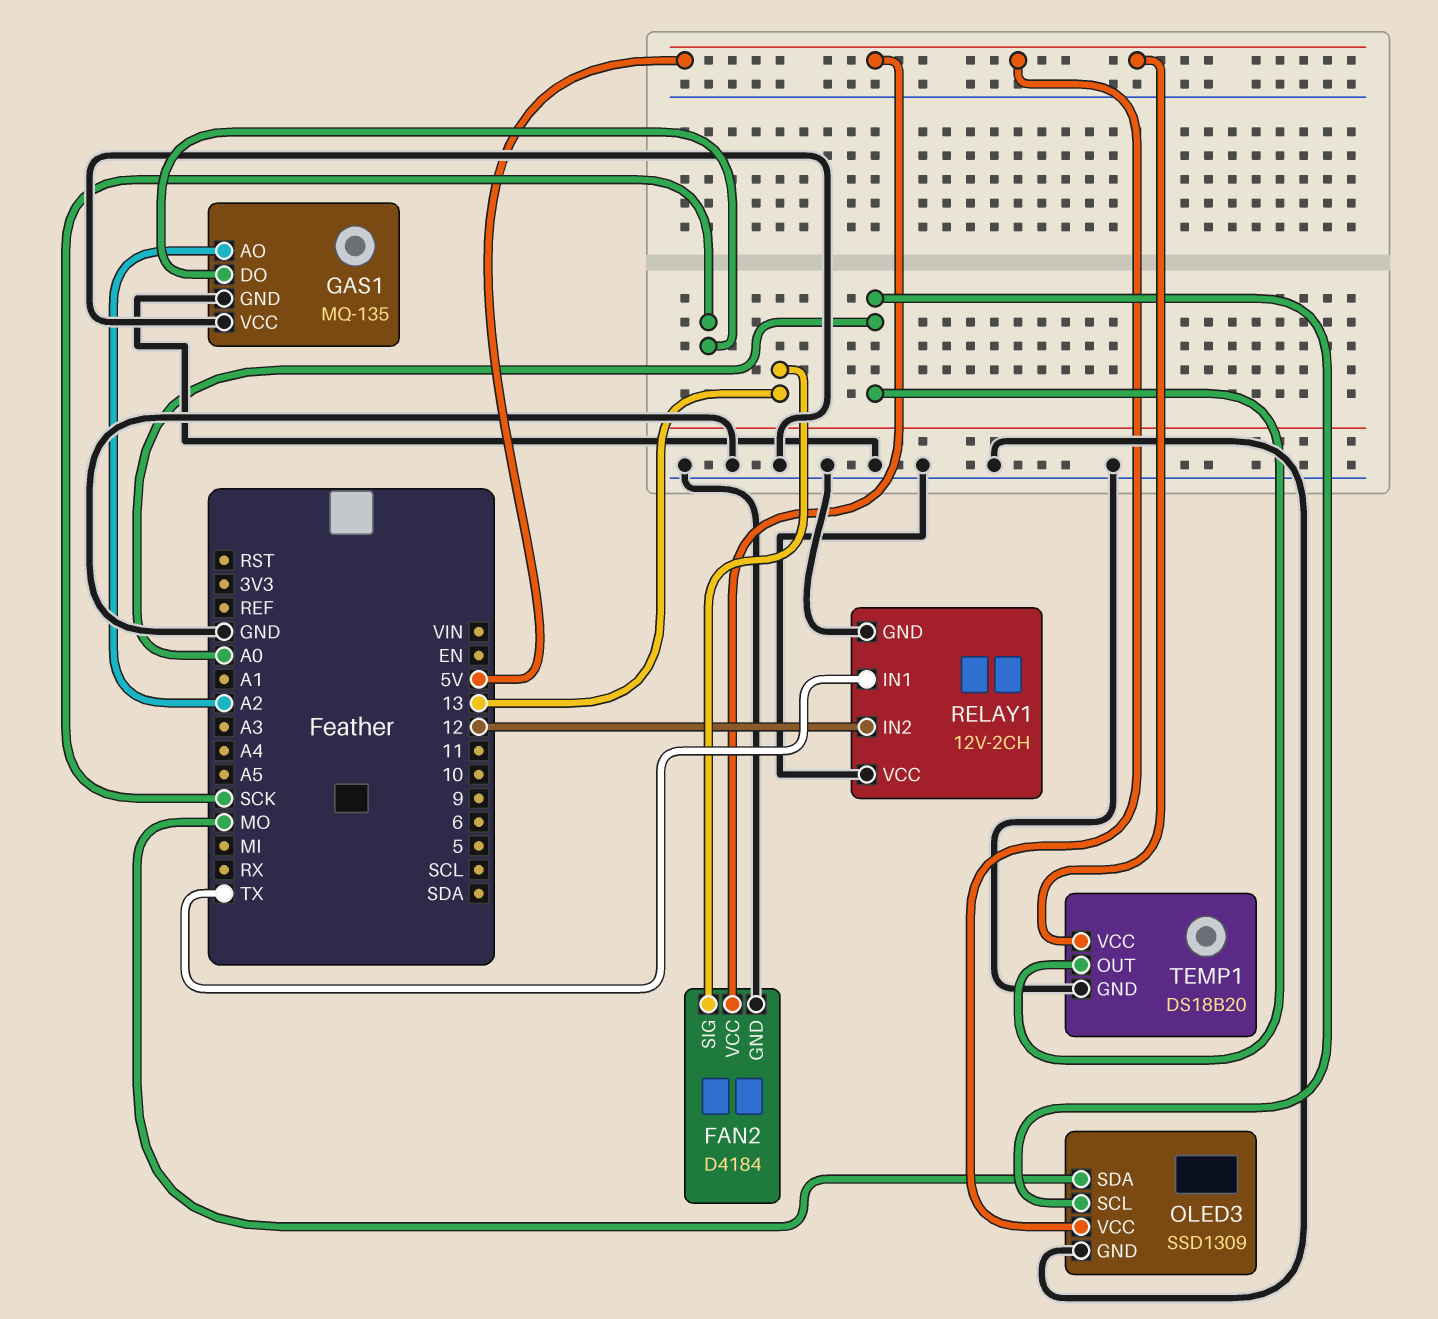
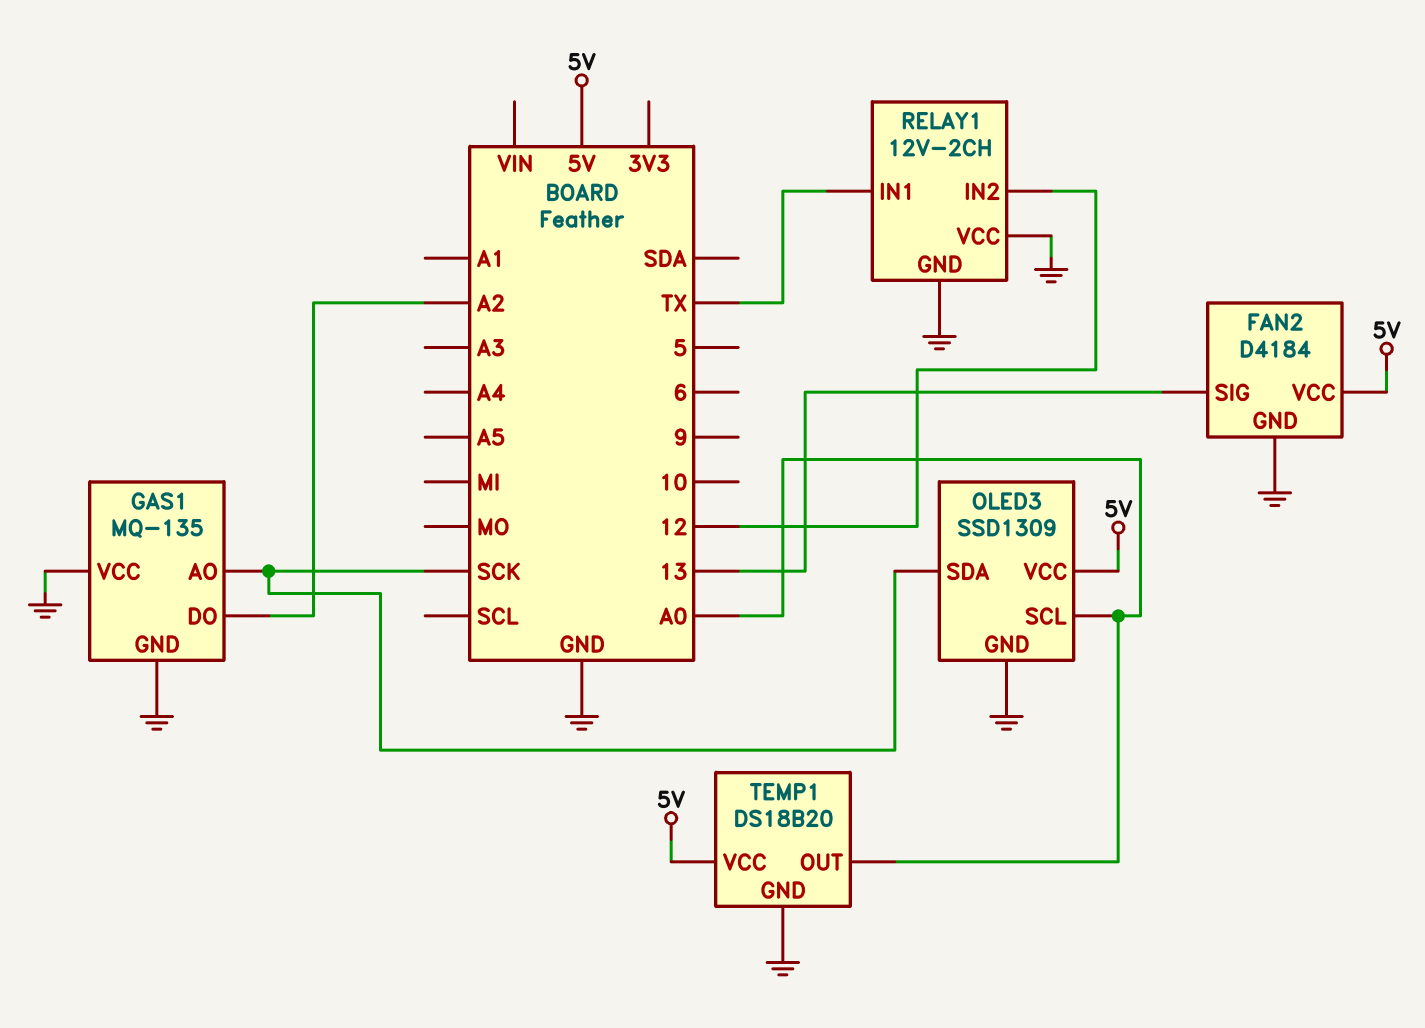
GAS1 pin AO: A2 -> SCK
GAS1 pin DO: SCK -> A2
OLED3 pin SDA: MO -> SCK

